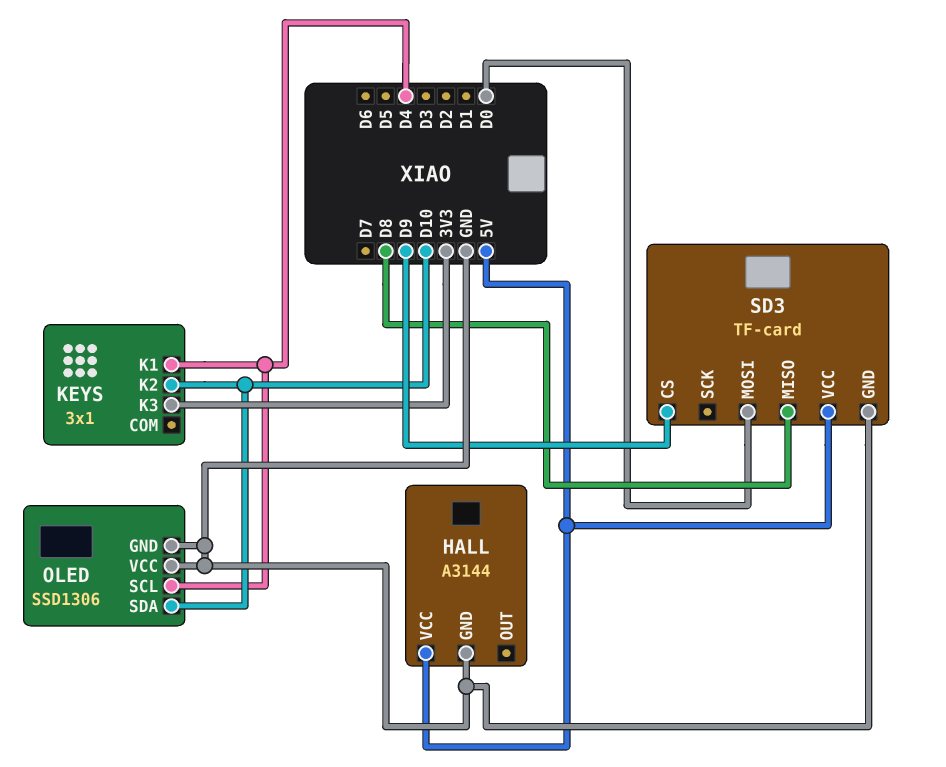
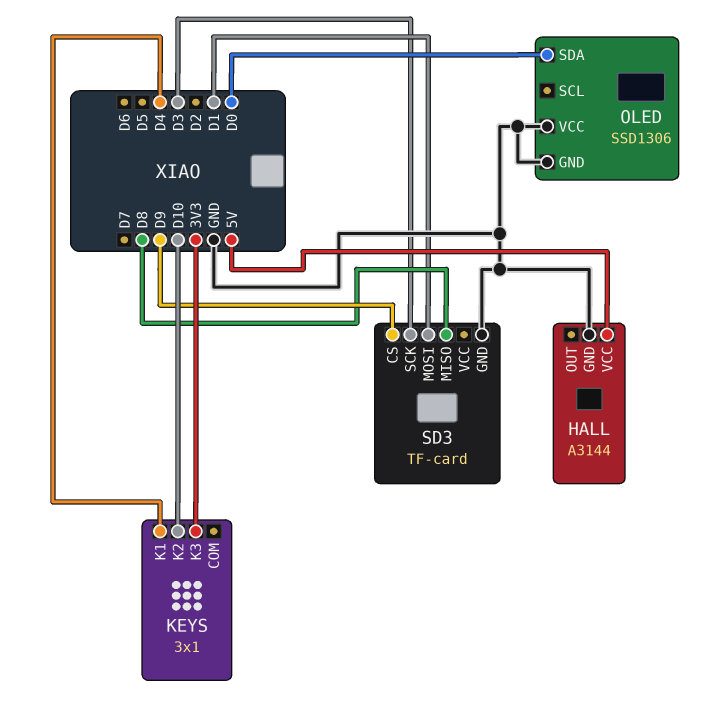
OLED pin SCL: D4 -> none
OLED pin SDA: D10 -> D0
SD3 pin MOSI: D0 -> D1
SD3 pin SCK: none -> D3
SD3 pin VCC: 5V -> none

